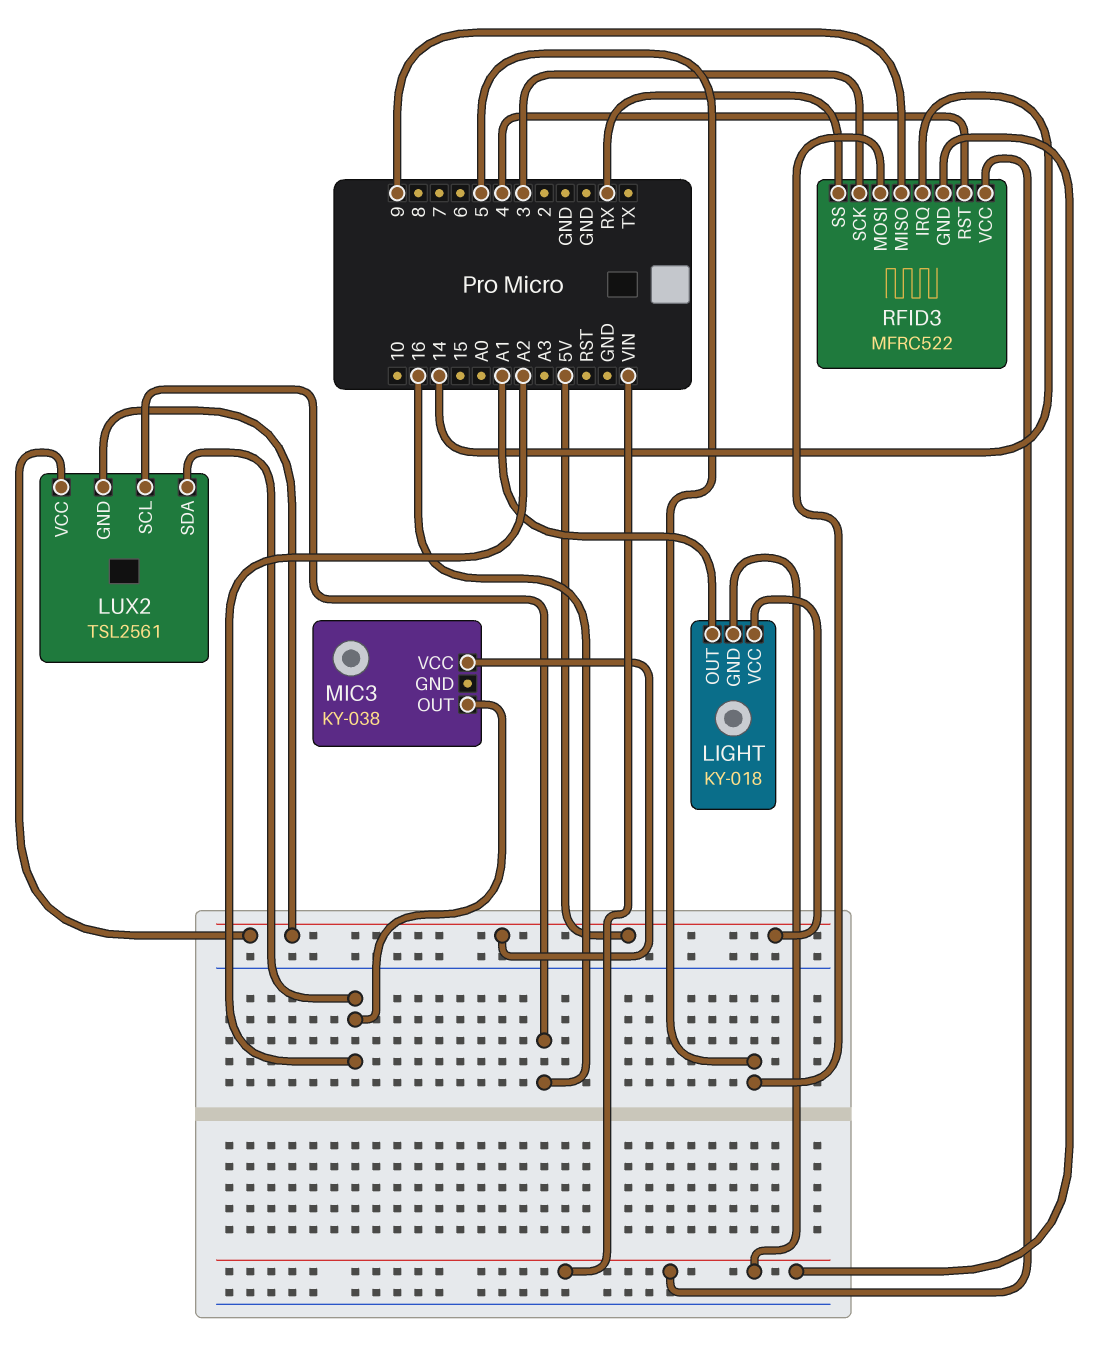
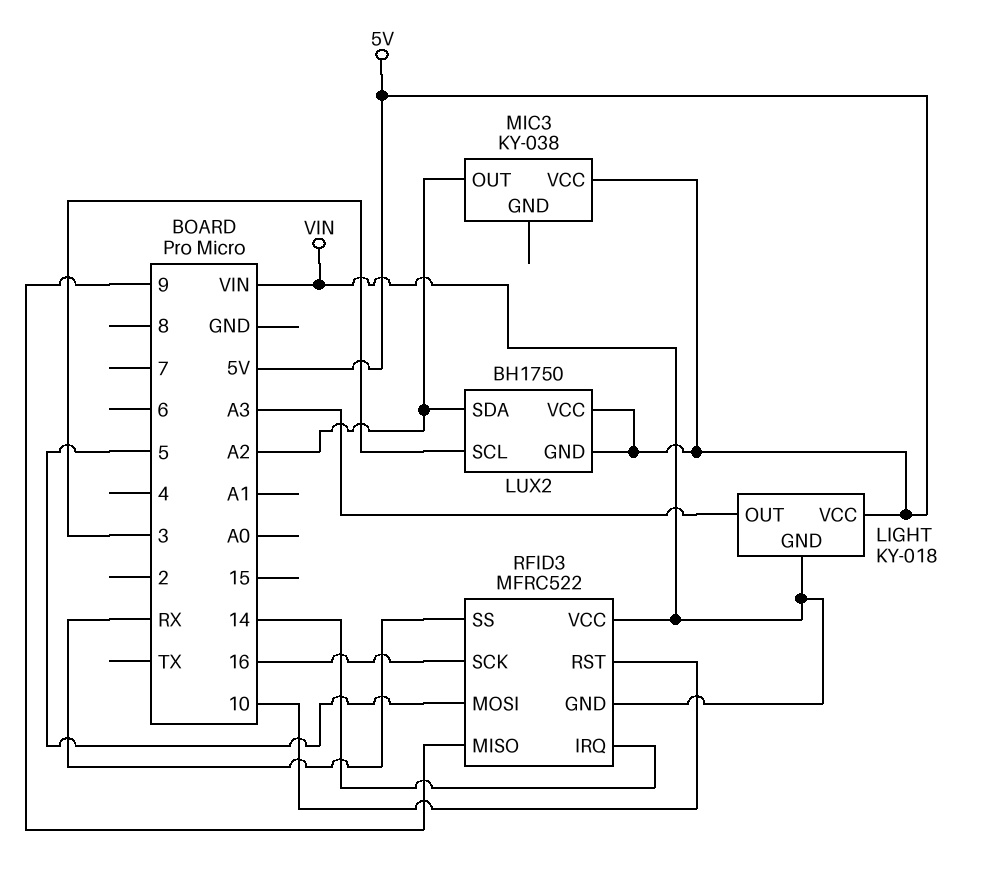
LIGHT pin OUT: A1 -> A3
LUX2: TSL2561 -> BH1750
LUX2 pin SCL: 16 -> 3
RFID3 pin RST: 4 -> 10
RFID3 pin SCK: 3 -> 16

